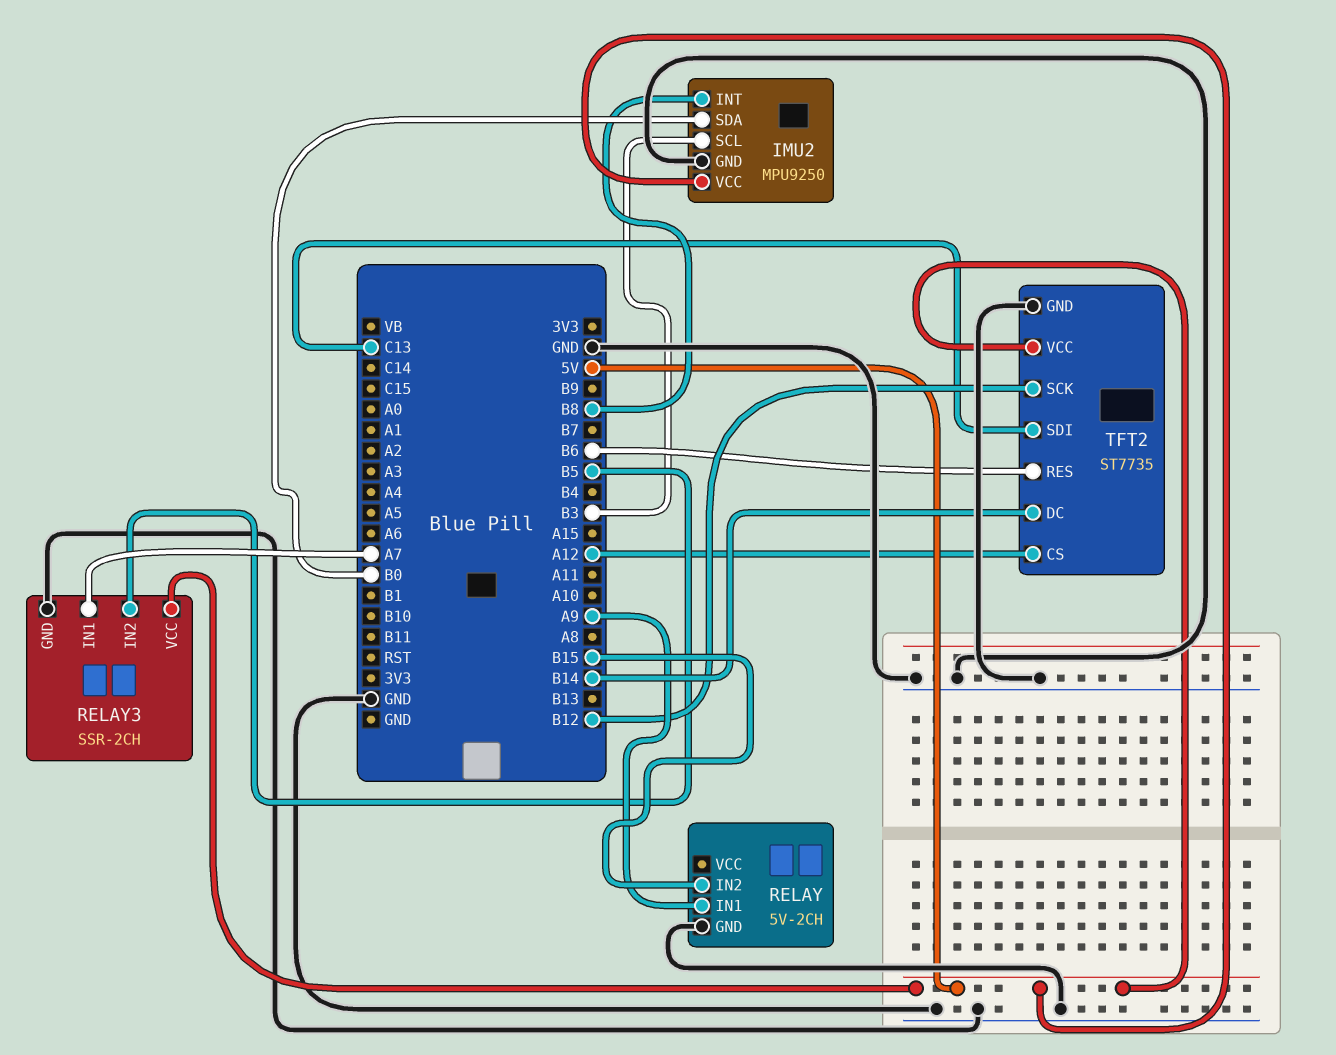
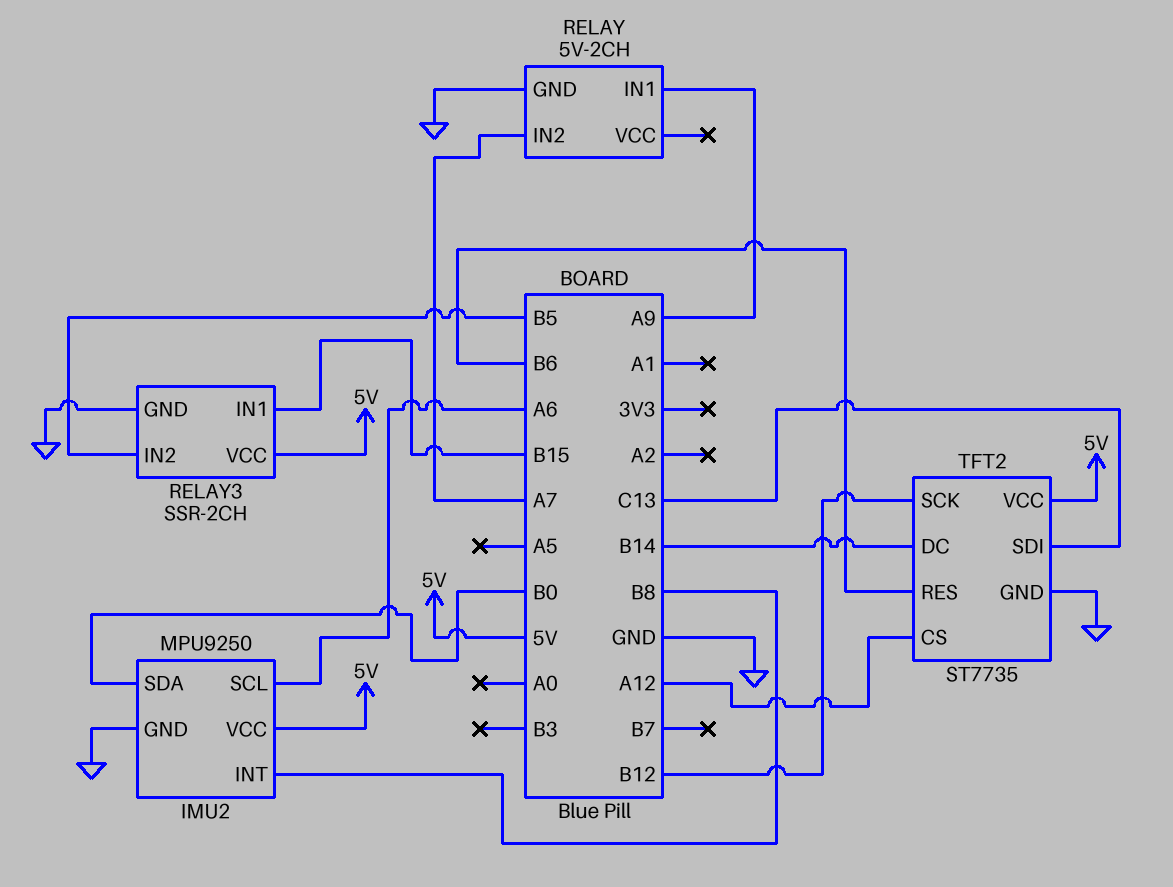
IMU2 pin SCL: B3 -> A6
RELAY pin IN2: B15 -> A7
RELAY3 pin IN1: A7 -> B15

